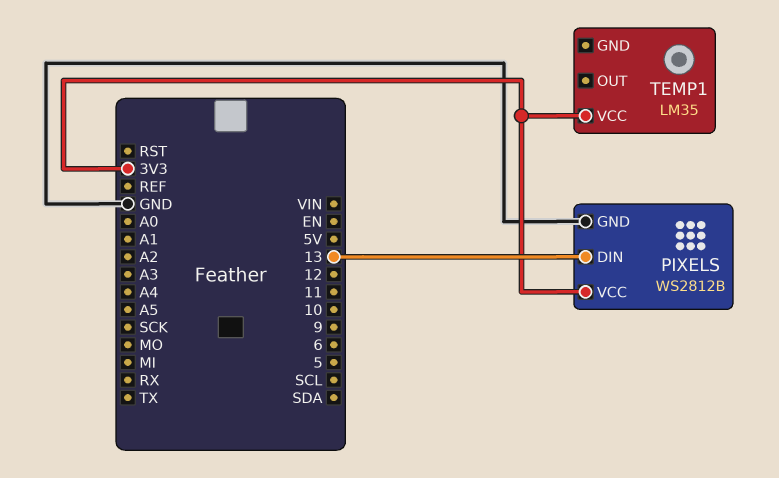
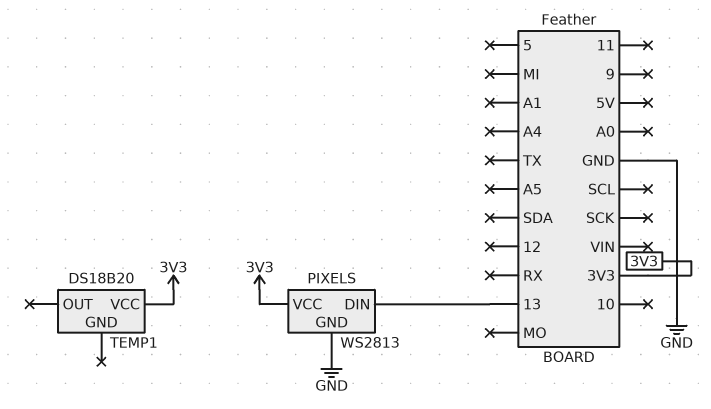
PIXELS: WS2812B -> WS2813
TEMP1: LM35 -> DS18B20

